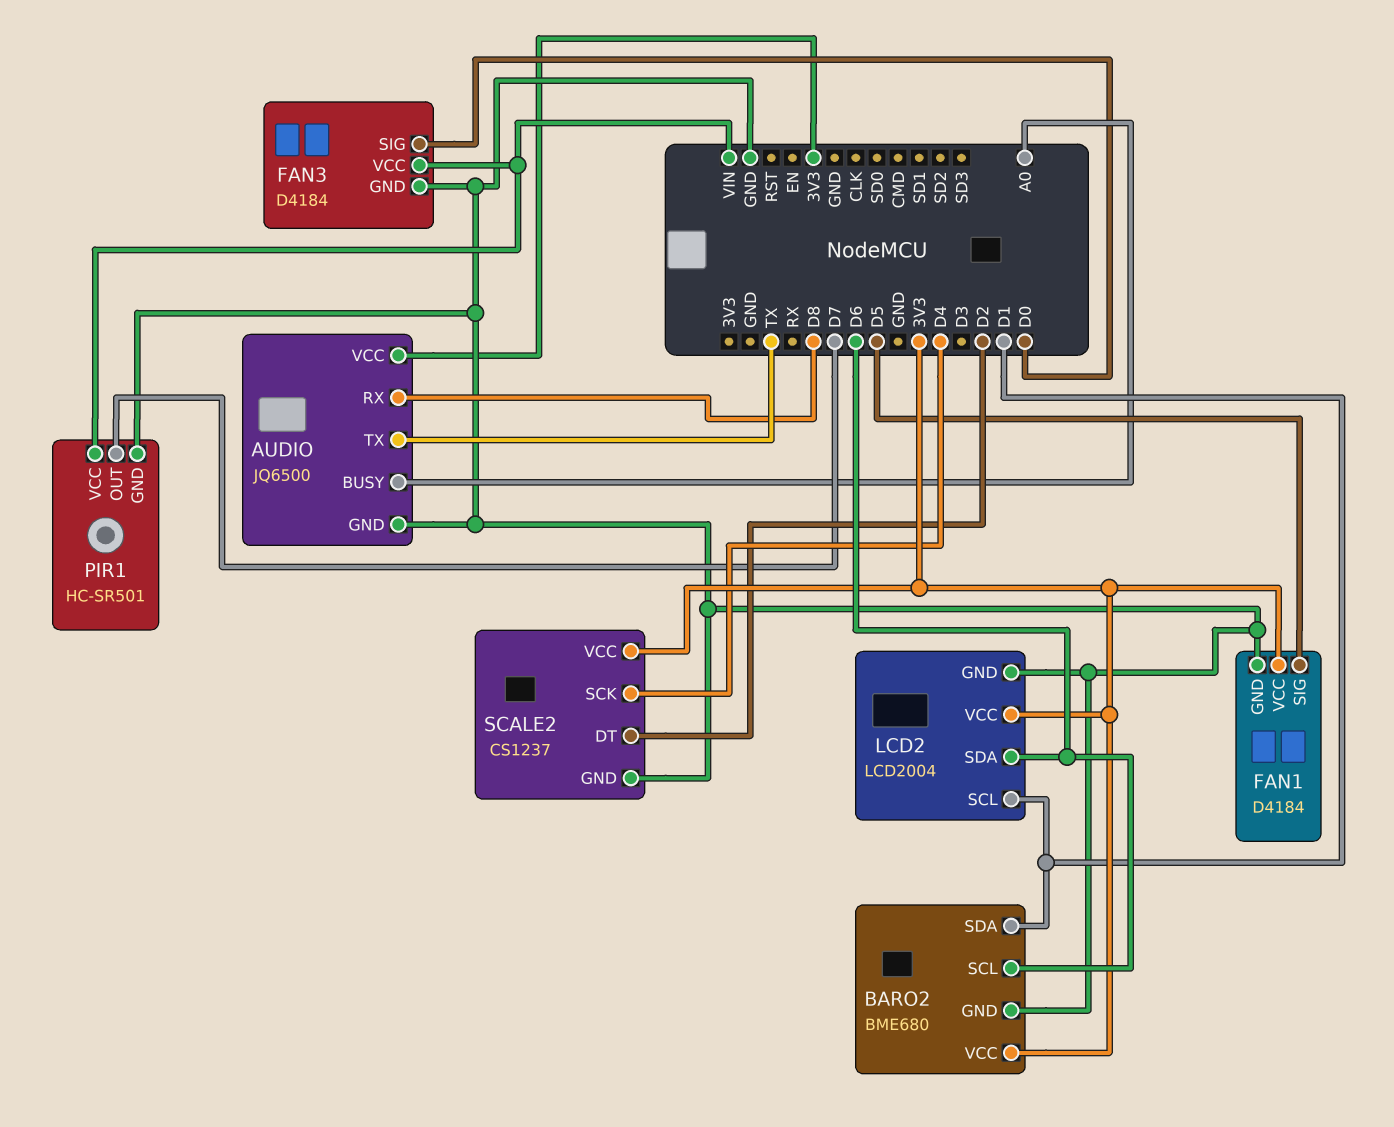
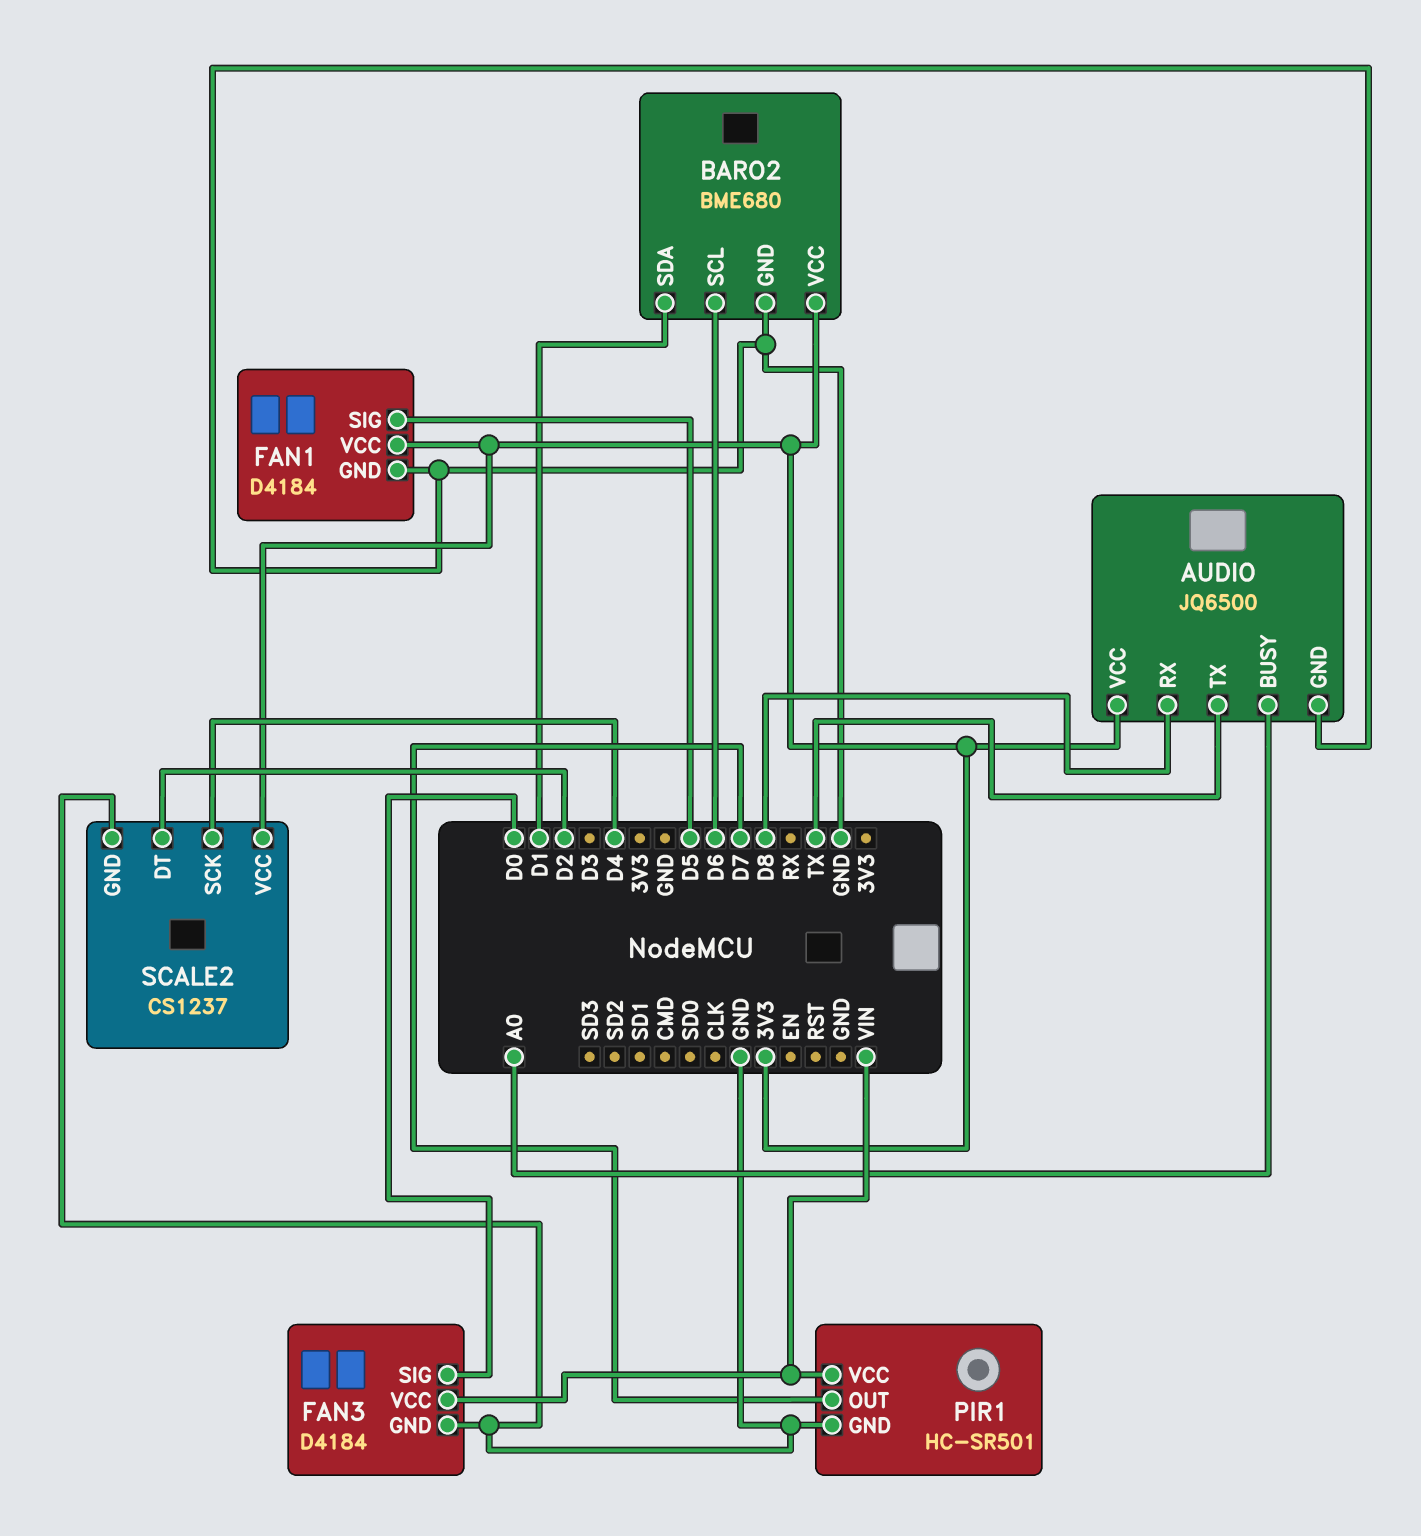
LCD2: LCD2004 -> none
LCD2 pin GND: GND -> none
LCD2 pin SCL: D1 -> none
LCD2 pin SDA: D6 -> none
LCD2 pin VCC: 3V3 -> none

